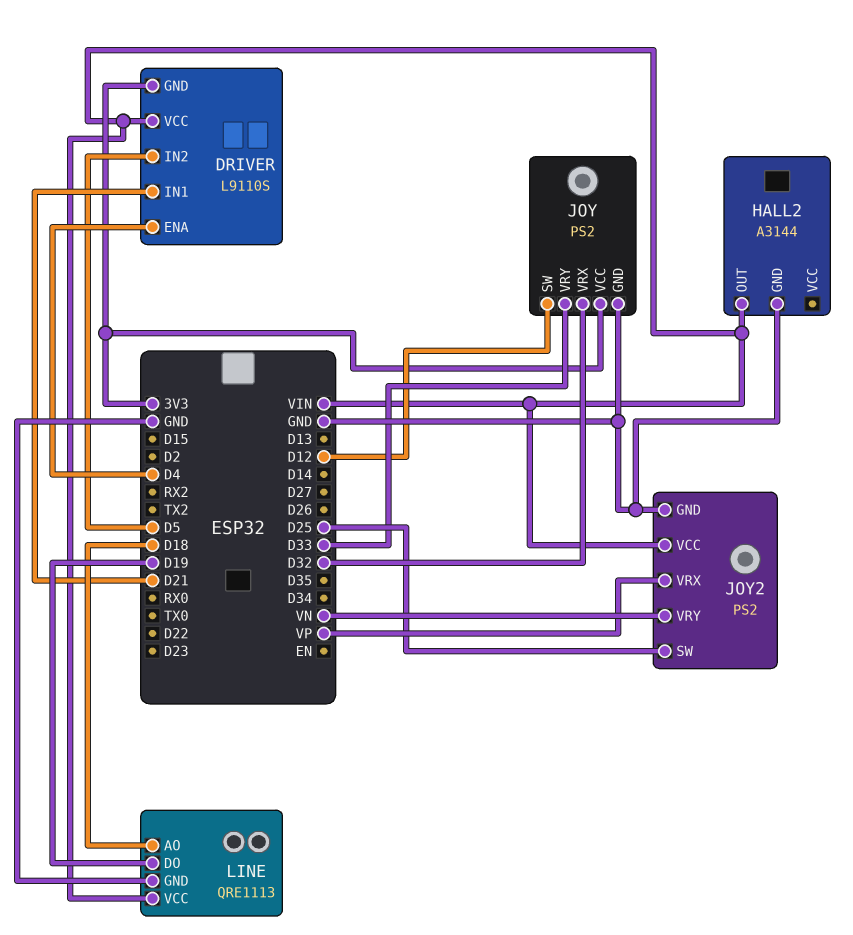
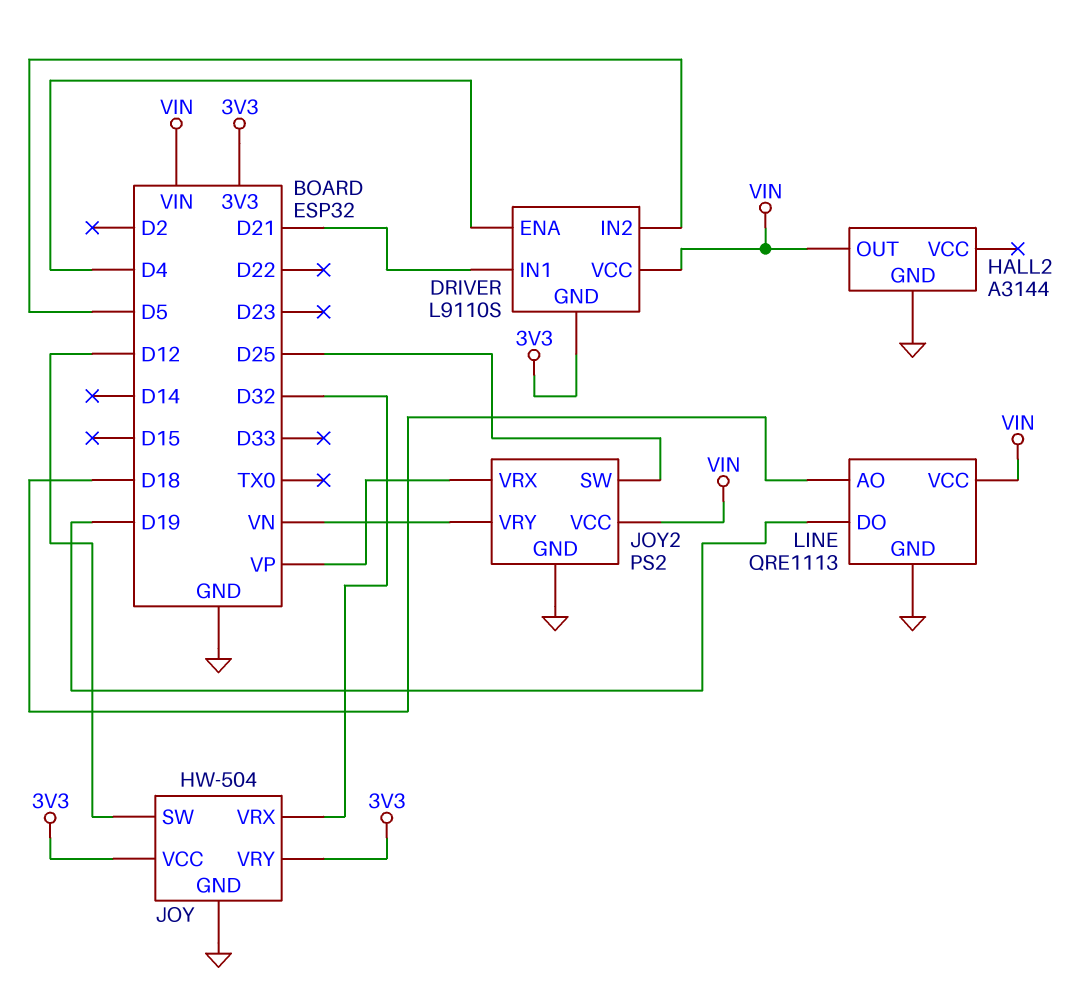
JOY: PS2 -> HW-504
JOY pin VRY: D33 -> 3V3

